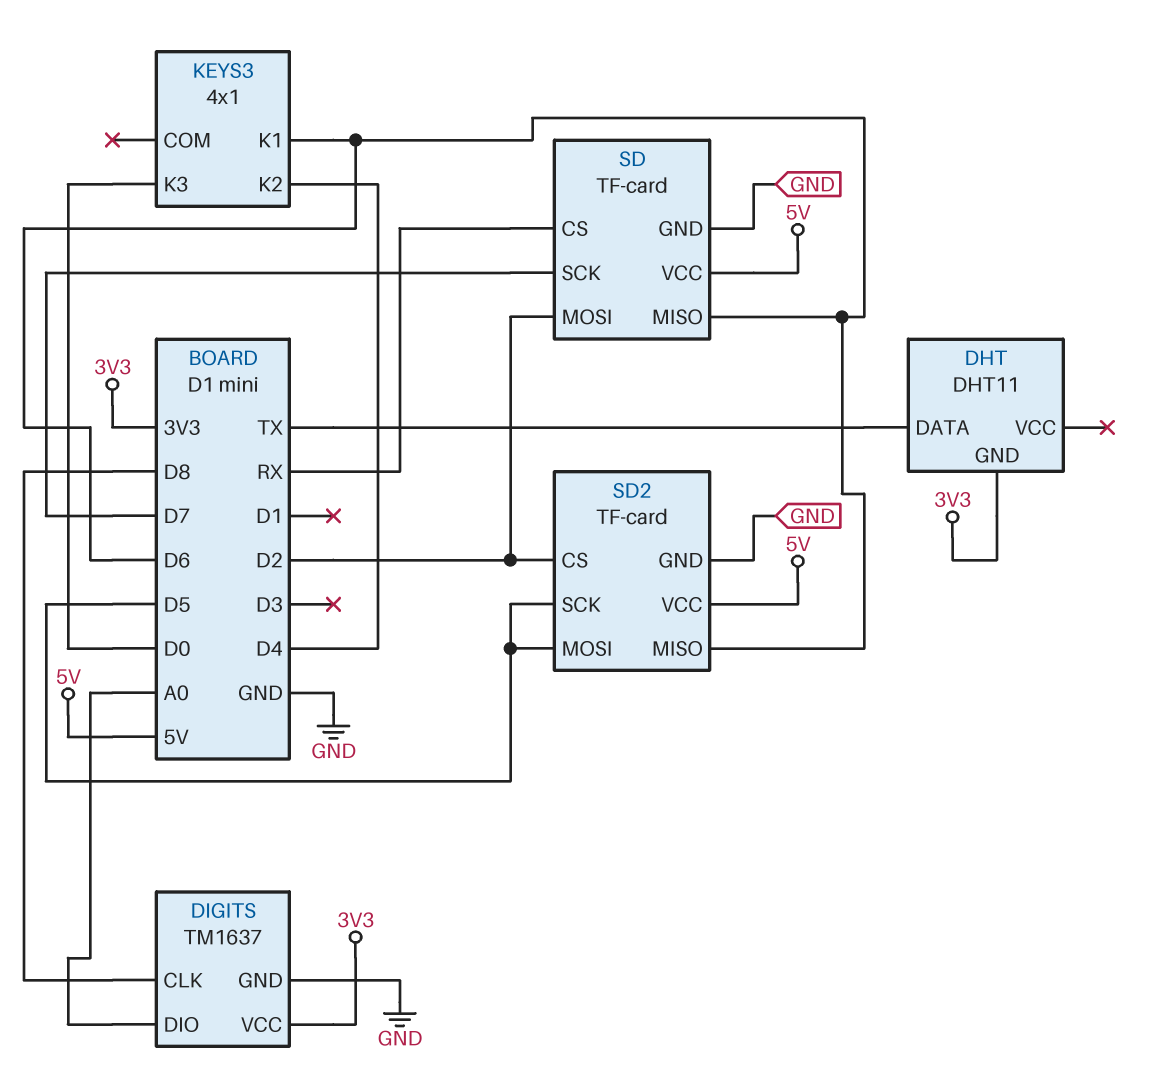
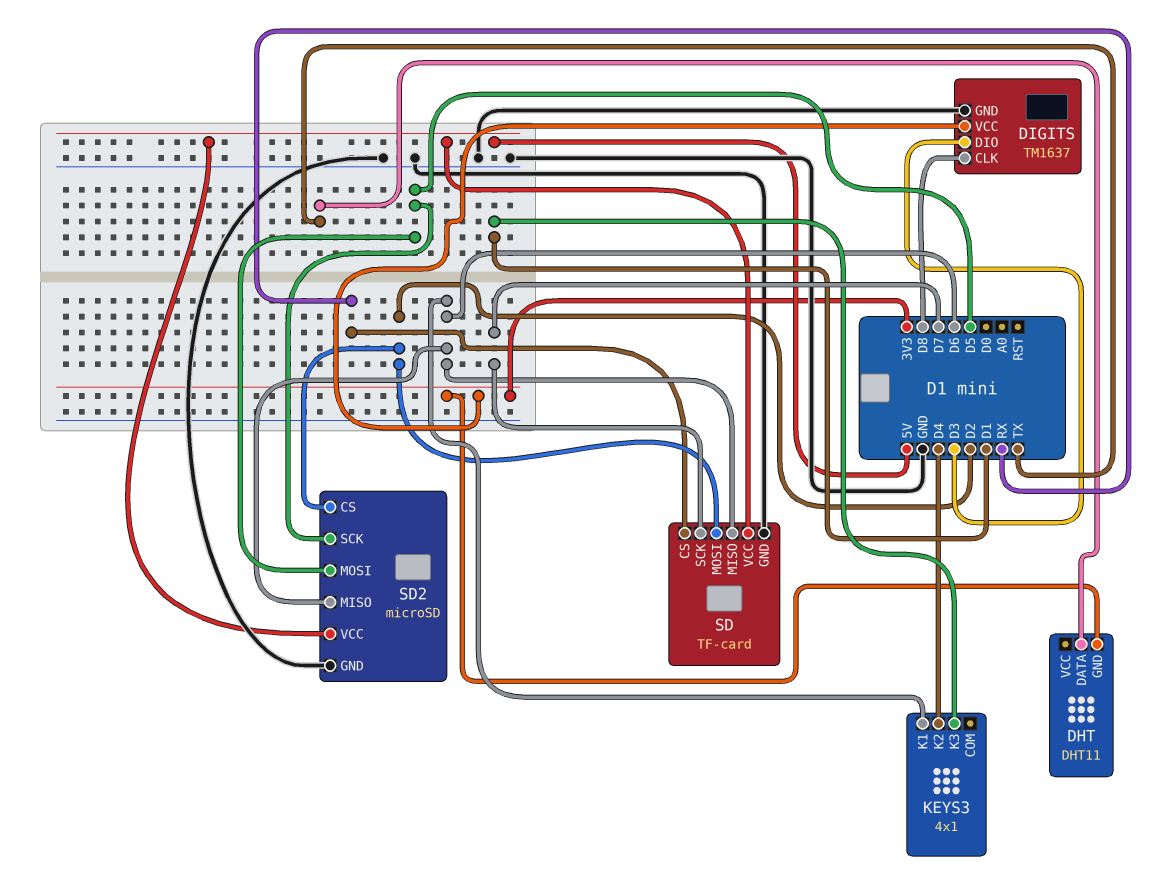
DIGITS pin DIO: A0 -> D3
KEYS3 pin K3: D0 -> D1
SD2: TF-card -> microSD

